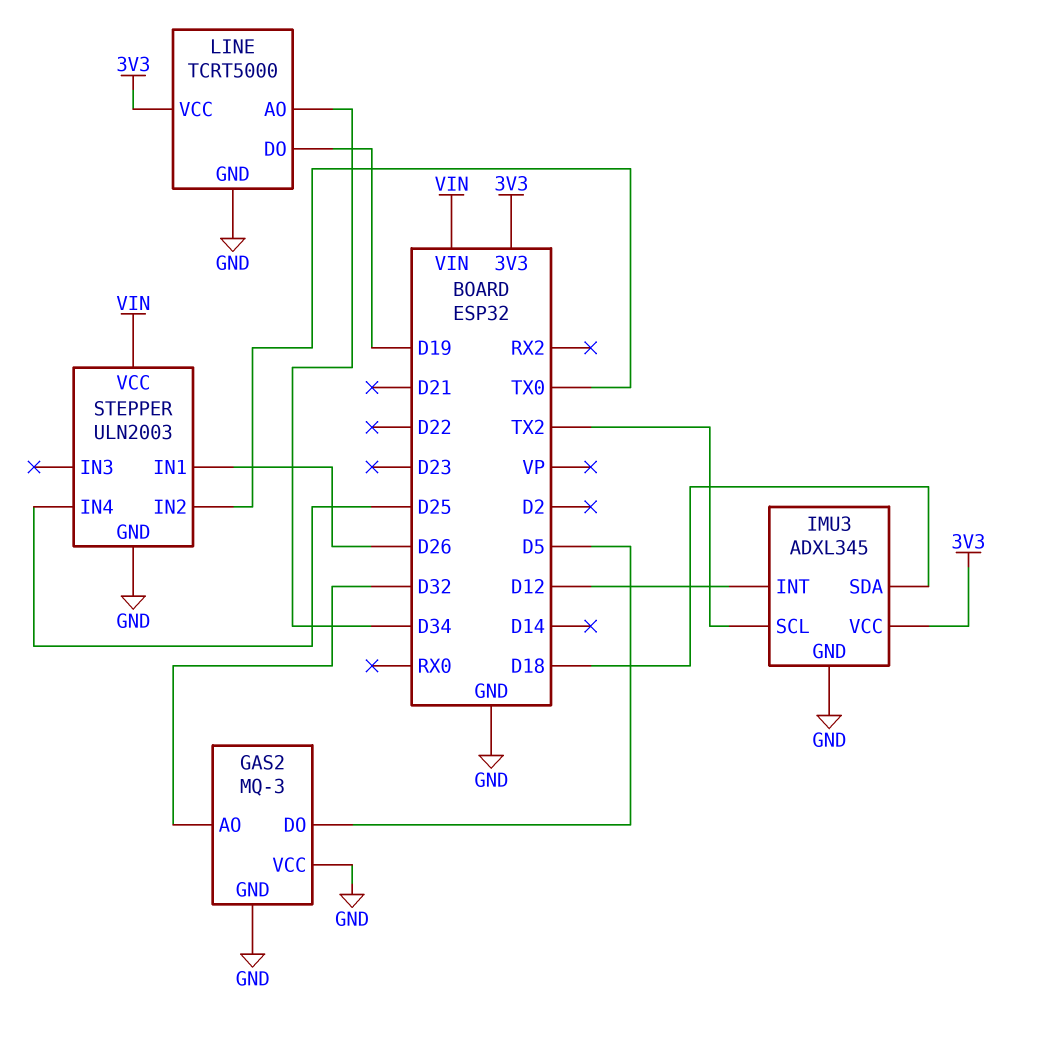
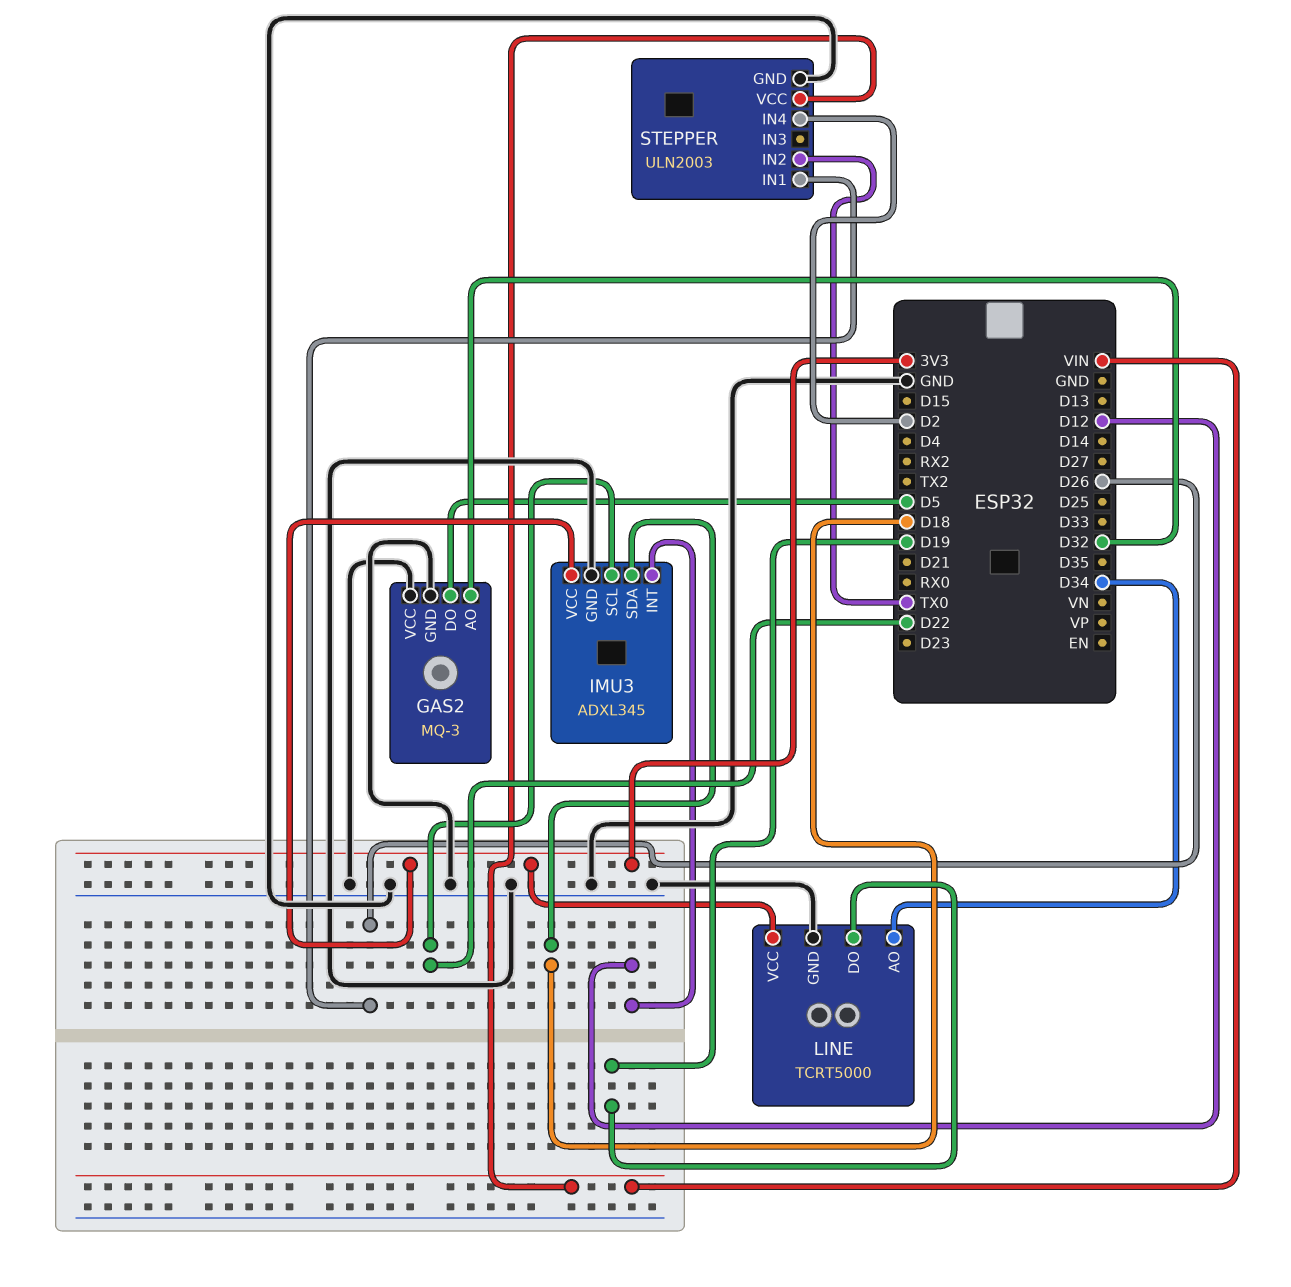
IMU3 pin SCL: TX2 -> D22
STEPPER pin IN4: D25 -> D2

